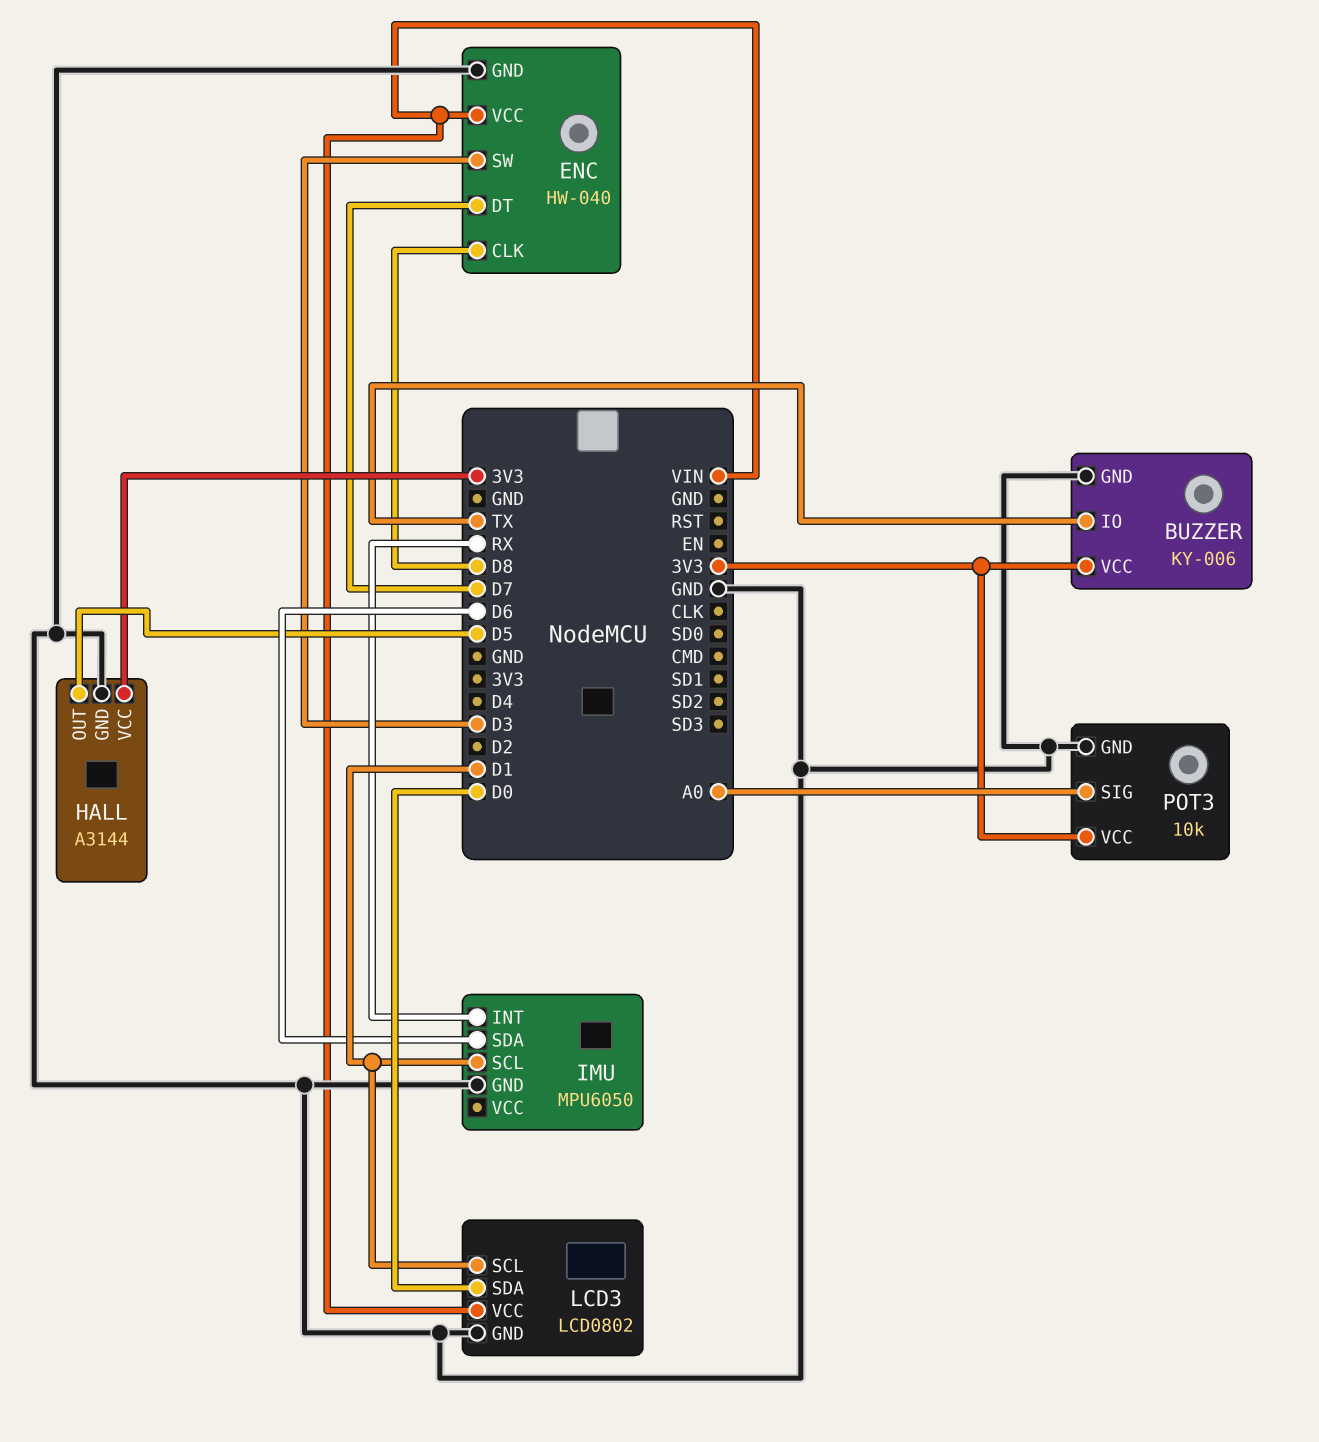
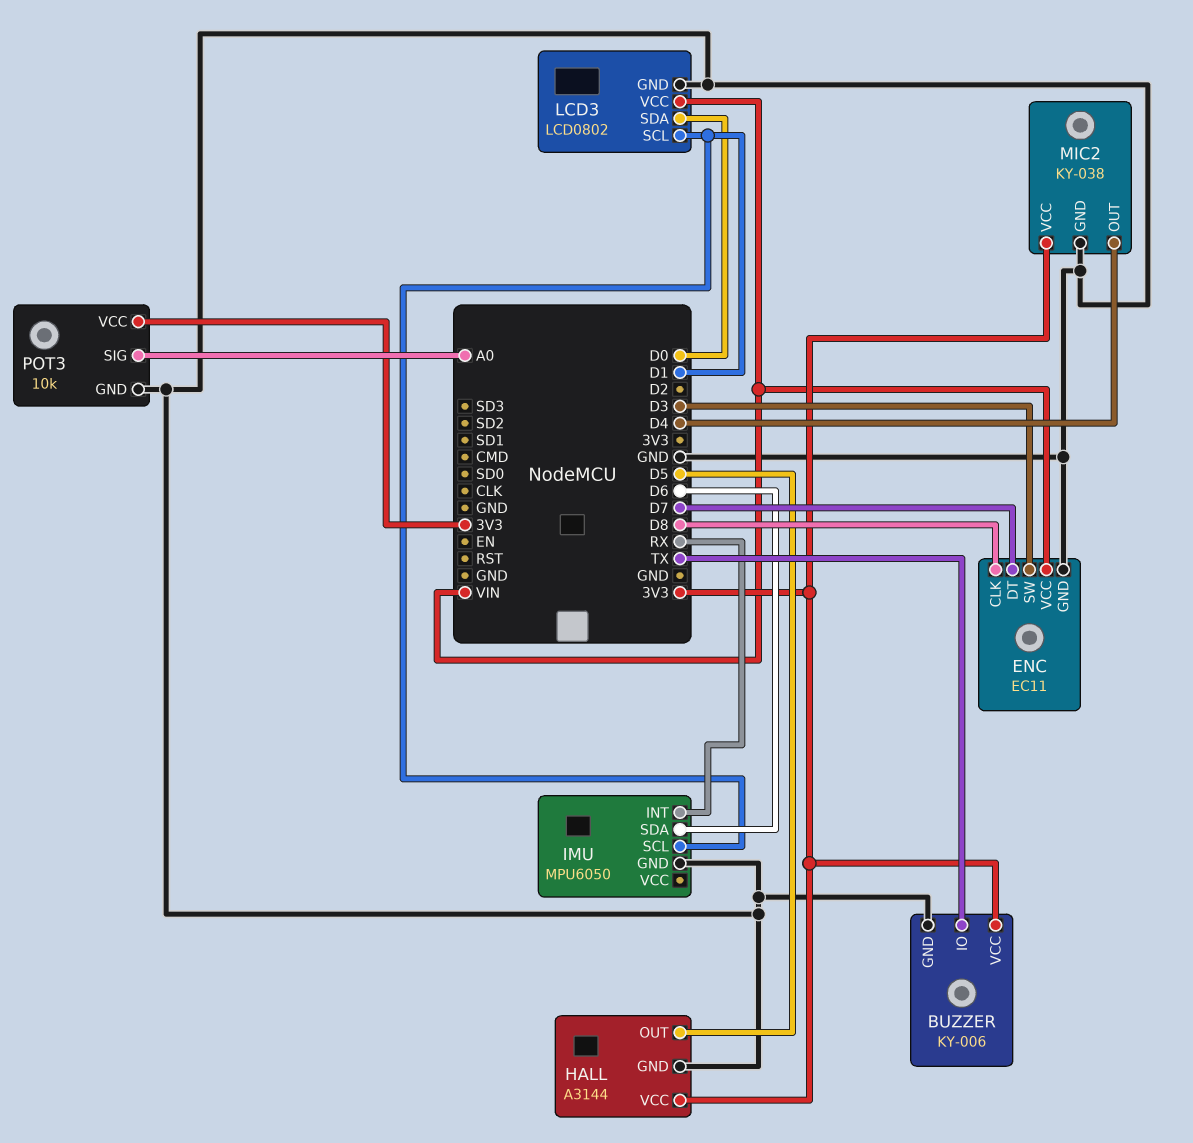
ENC: HW-040 -> EC11
MIC2: none -> KY-038
MIC2 pin GND: none -> GND
MIC2 pin OUT: none -> D4
MIC2 pin VCC: none -> 3V3

